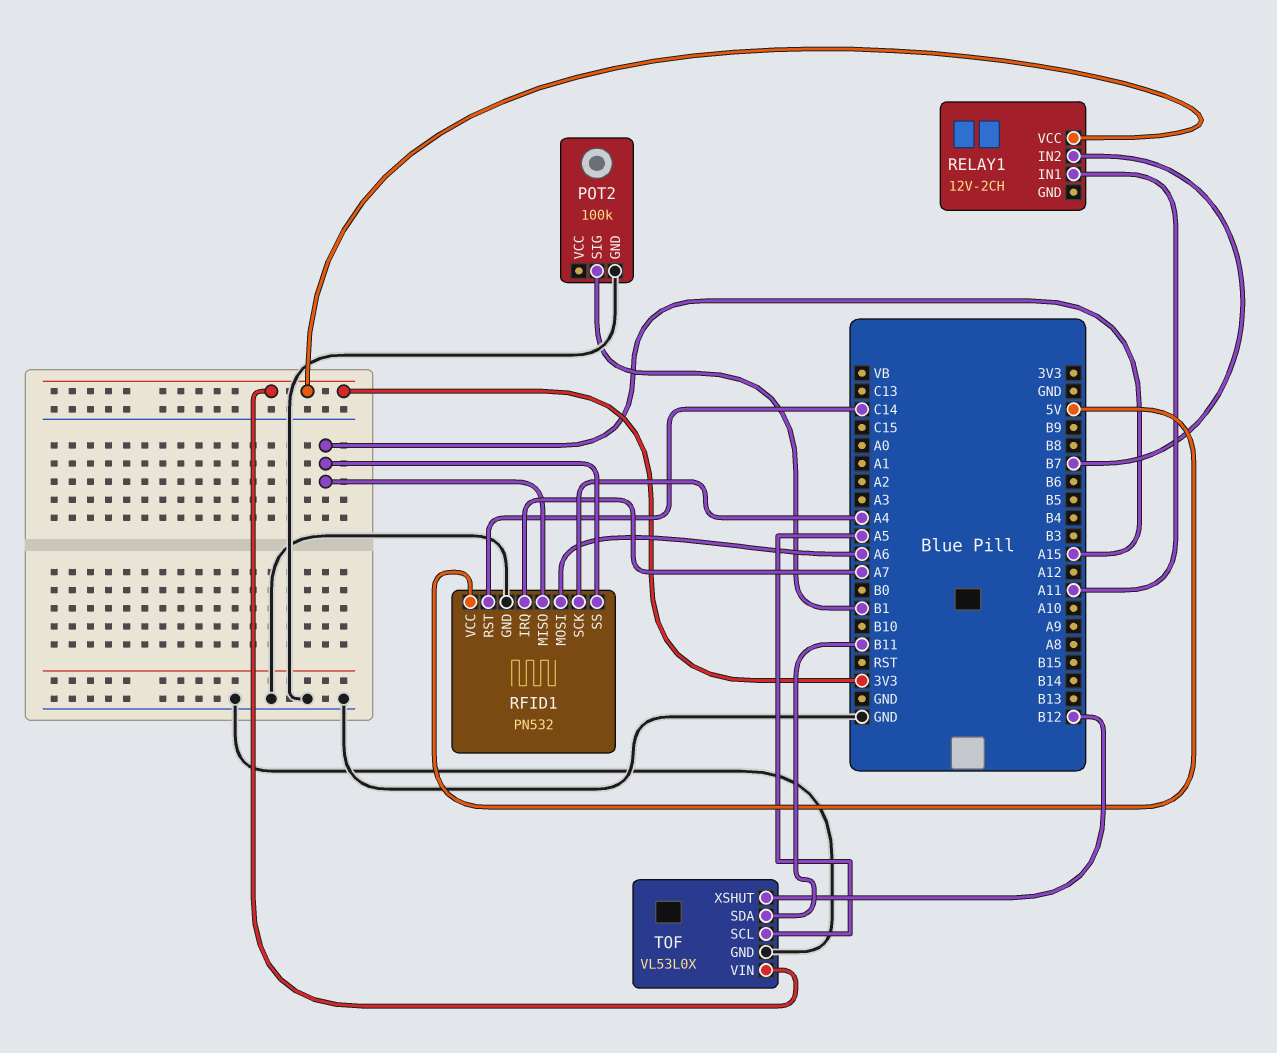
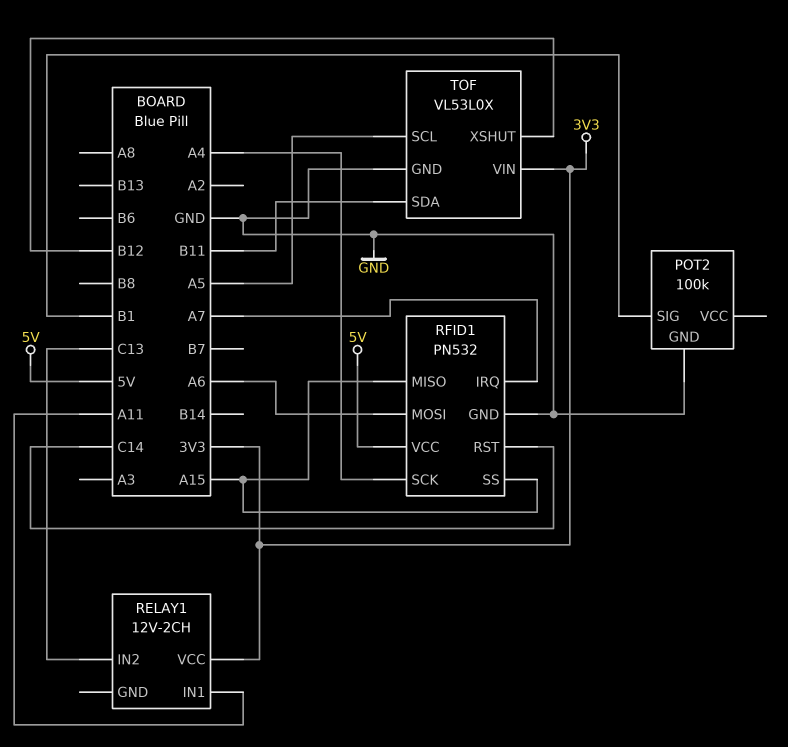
RELAY1 pin IN2: B7 -> C13

